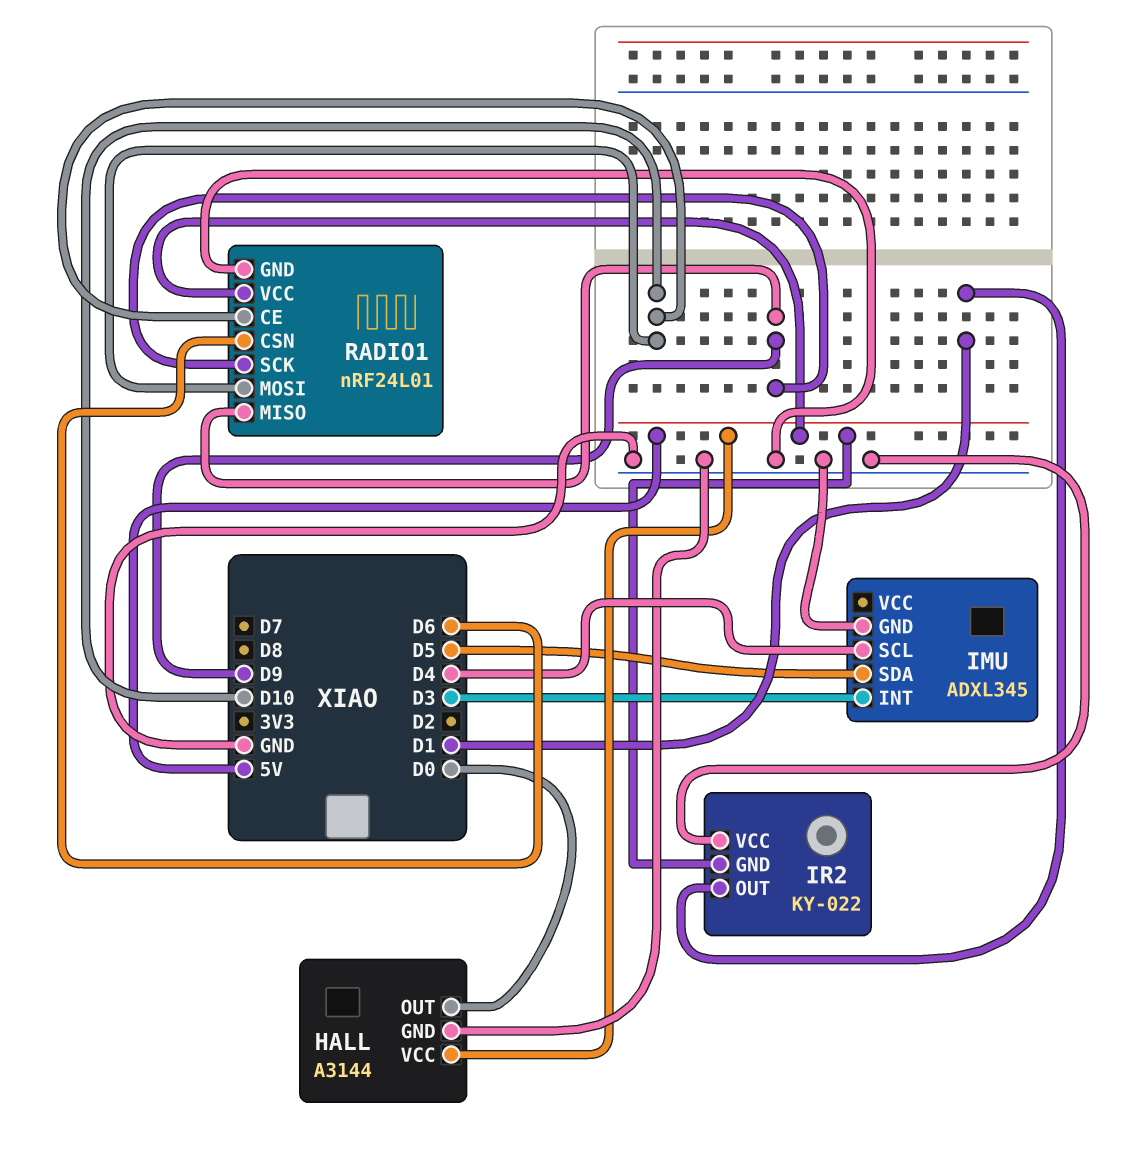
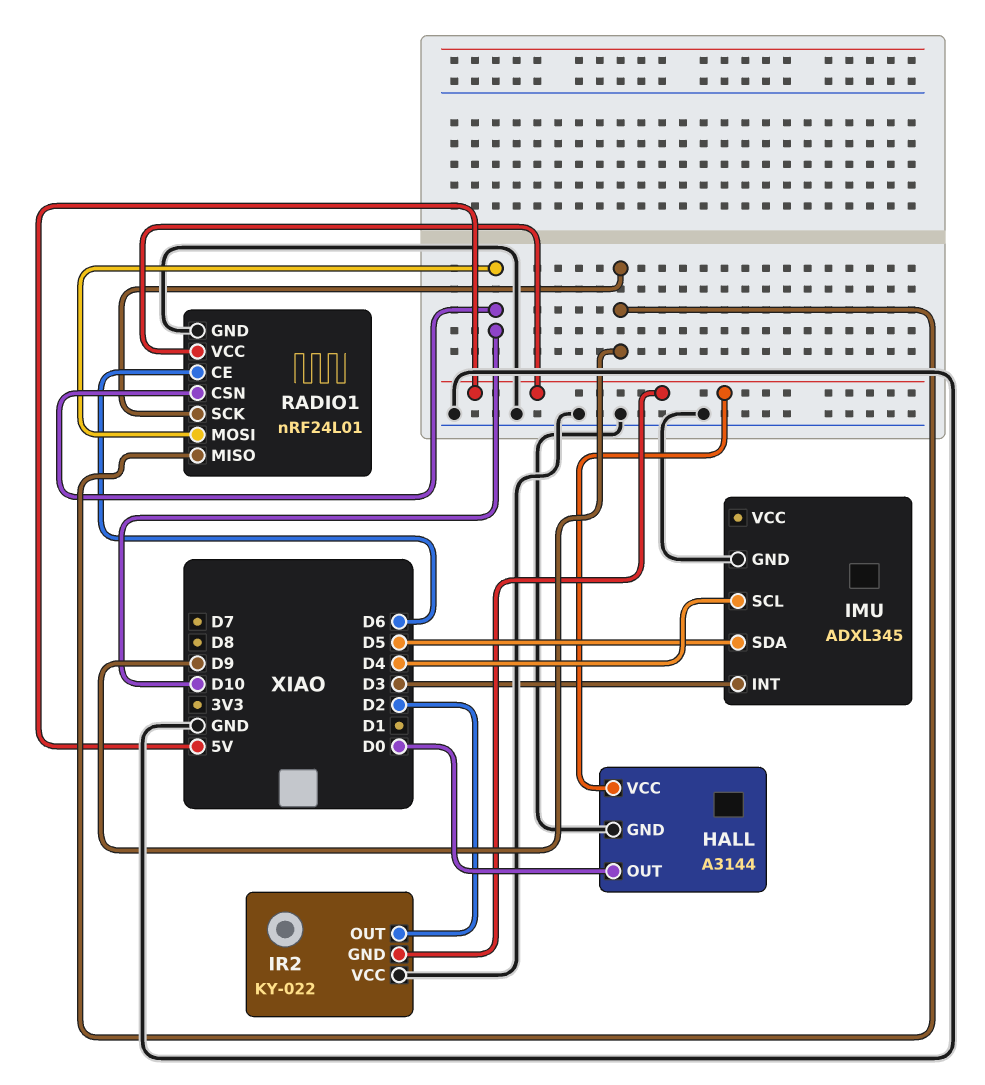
IR2 pin OUT: D1 -> D2
RADIO1 pin CE: D10 -> D6
RADIO1 pin CSN: D6 -> D10

